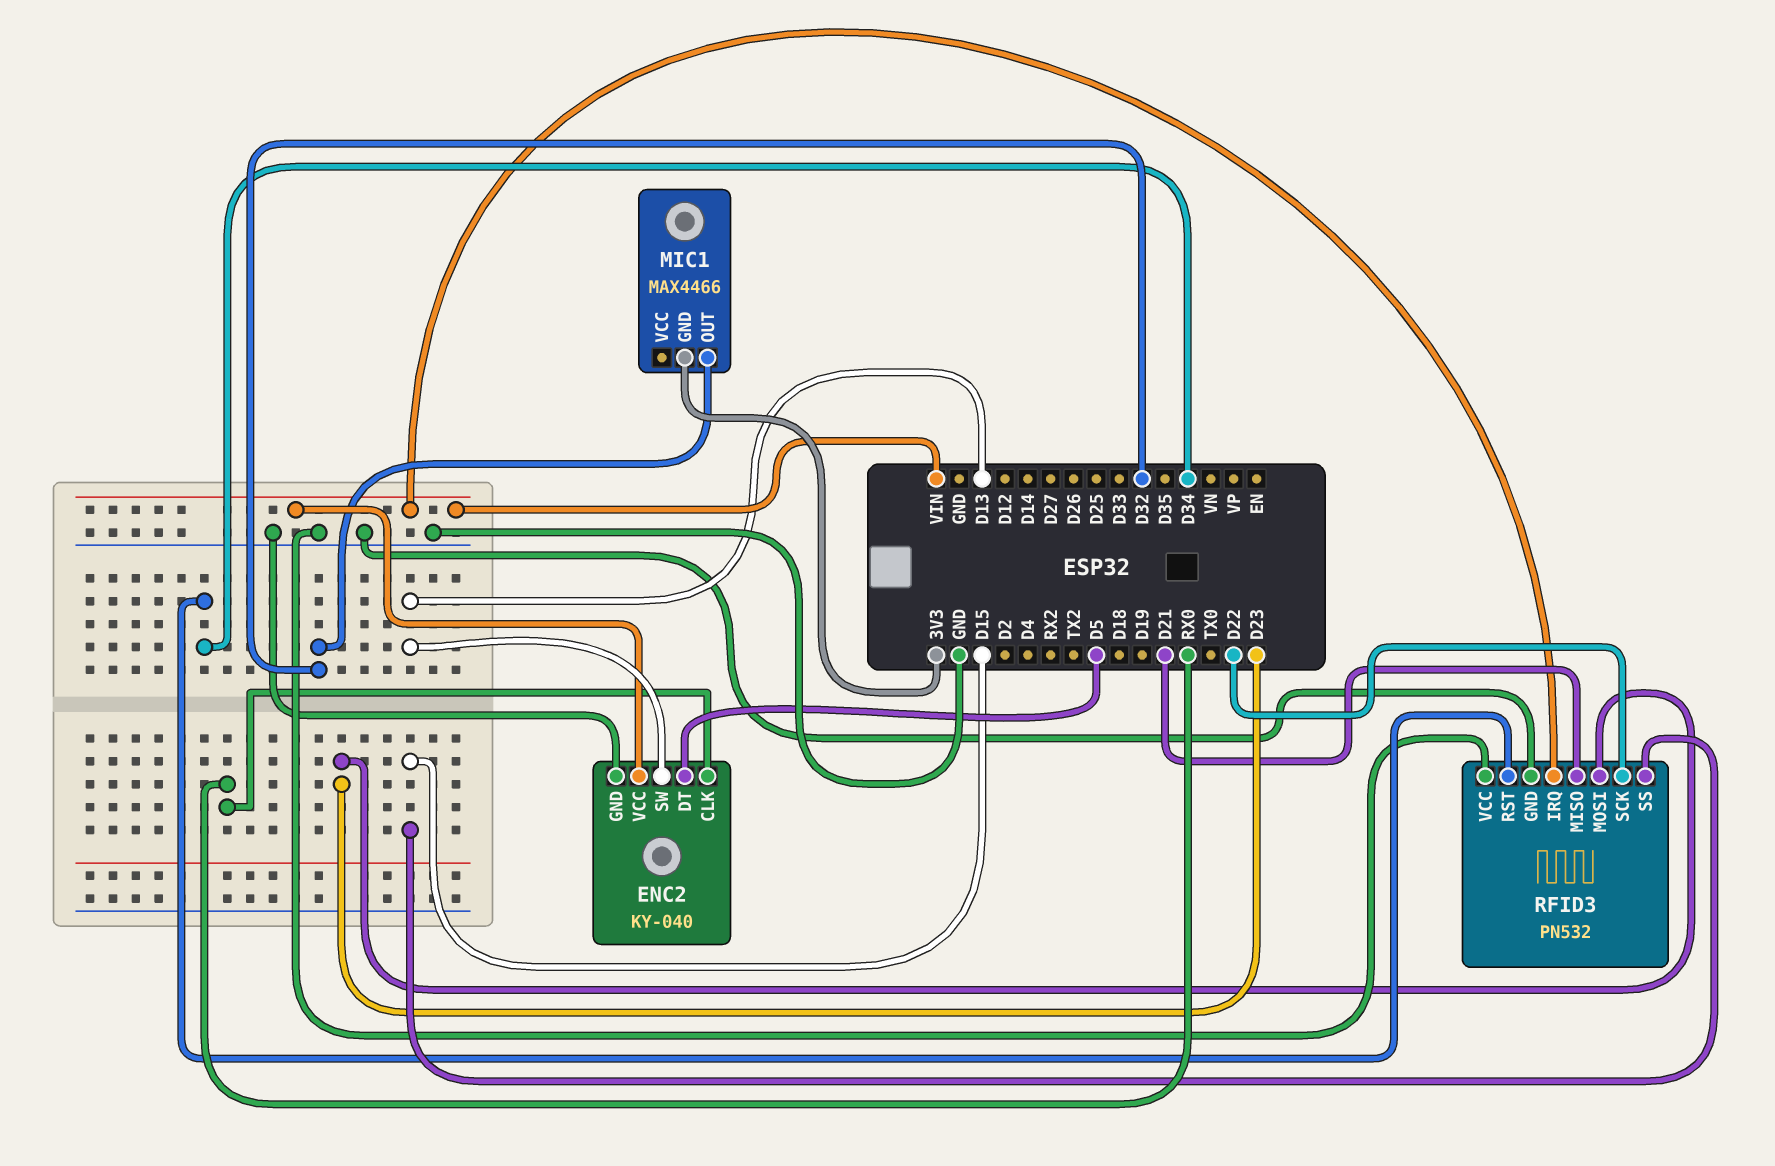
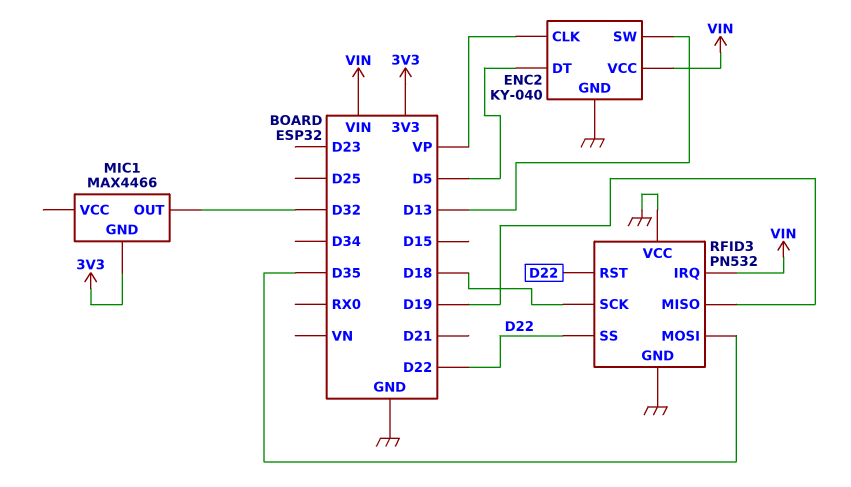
ENC2 pin CLK: RX0 -> VP
RFID3 pin MISO: D21 -> D19
RFID3 pin MOSI: D23 -> D35
RFID3 pin RST: D34 -> D22
RFID3 pin SCK: D22 -> D18
RFID3 pin SS: D15 -> D22

